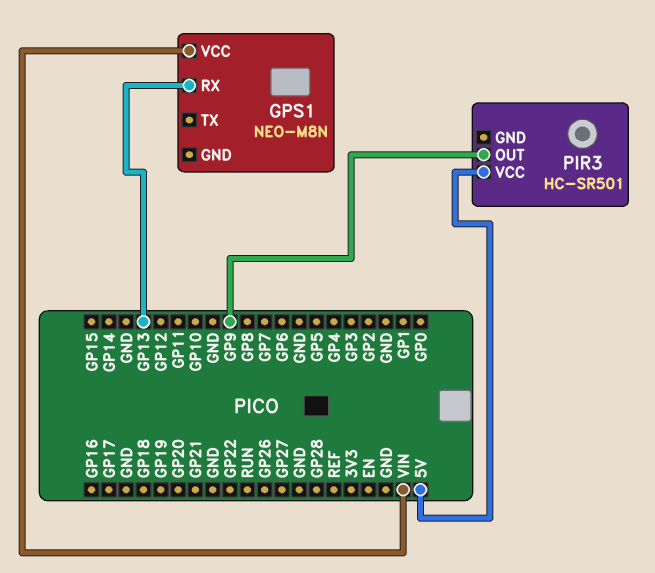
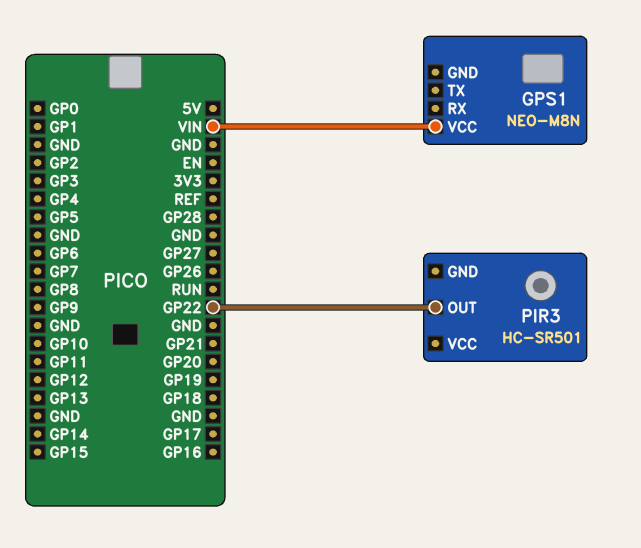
GPS1 pin RX: GP13 -> none
PIR3 pin OUT: GP9 -> GP22
PIR3 pin VCC: 5V -> none

